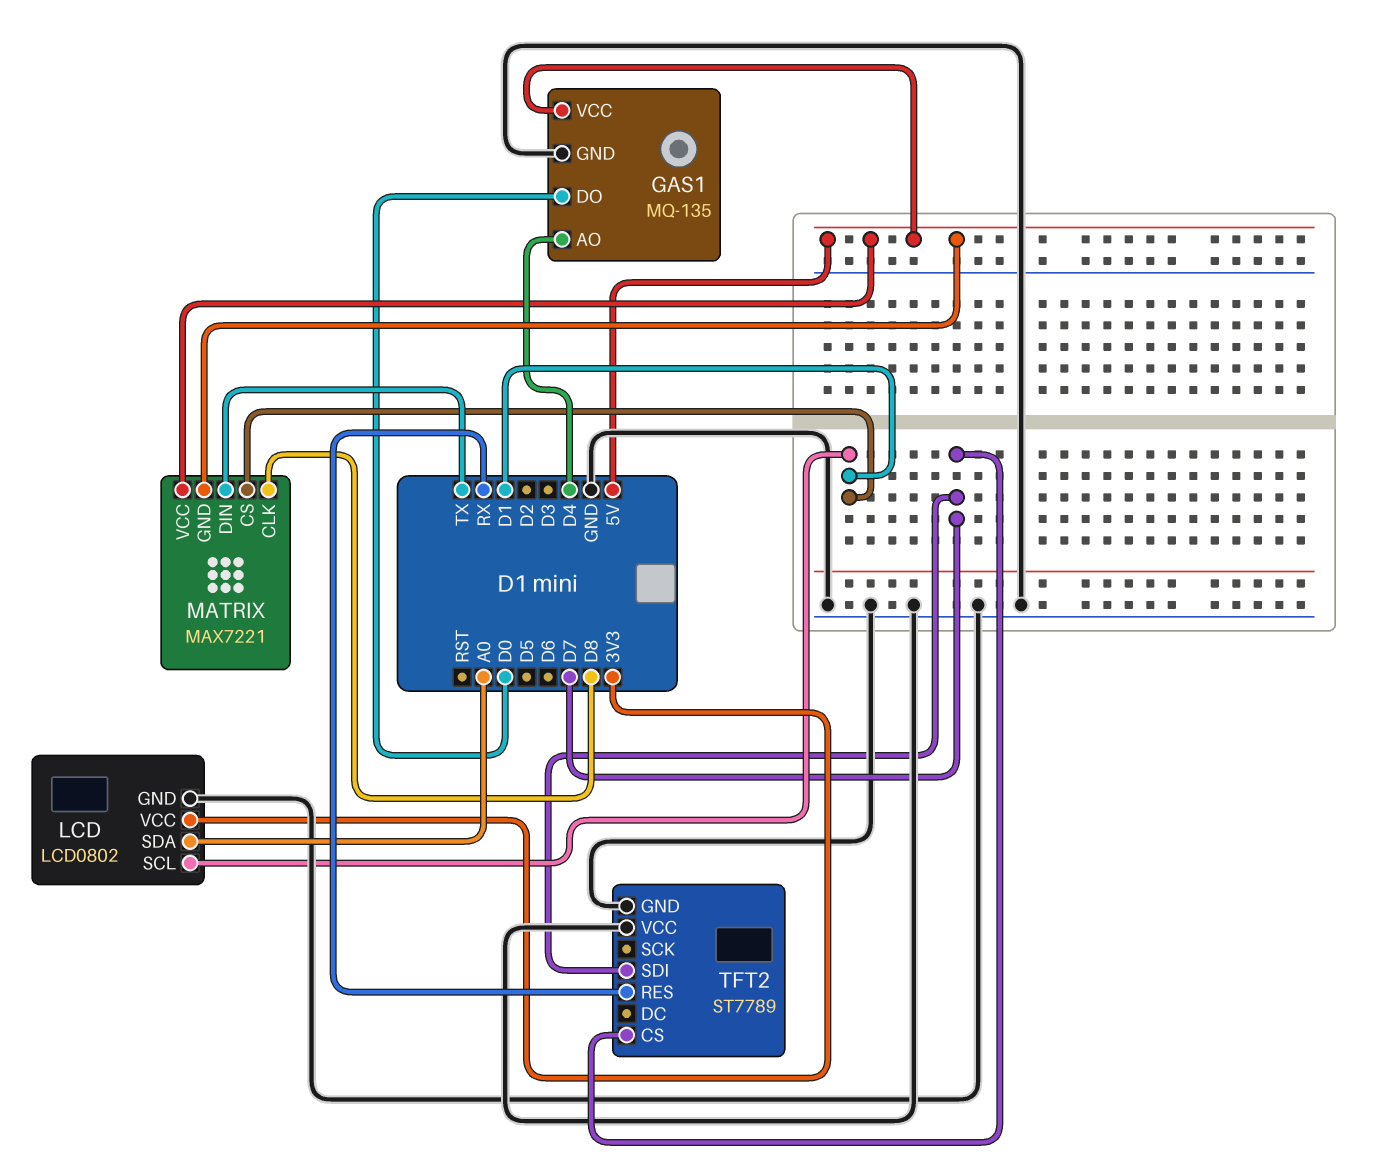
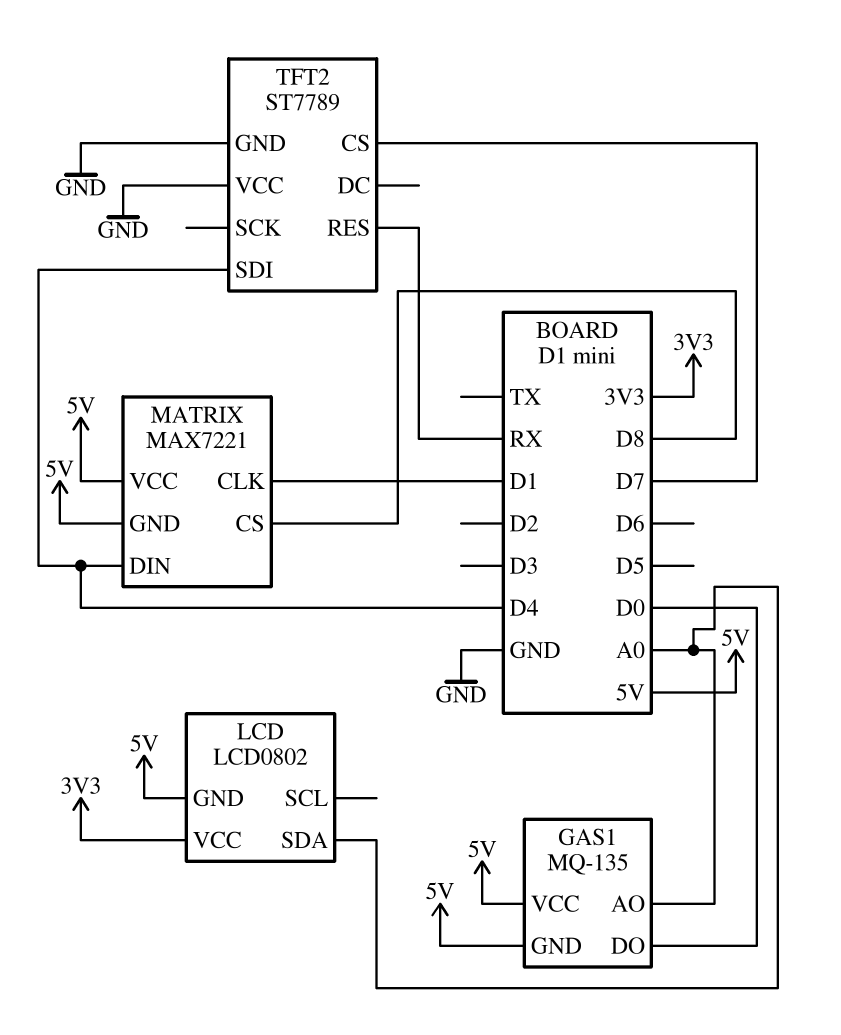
GAS1 pin AO: D4 -> A0
GAS1 pin GND: GND -> 5V
LCD pin GND: GND -> 5V
LCD pin SCL: D1 -> none
MATRIX pin CLK: D8 -> D1
MATRIX pin CS: D1 -> D8
MATRIX pin DIN: TX -> D4
TFT2 pin SDI: D7 -> D4

